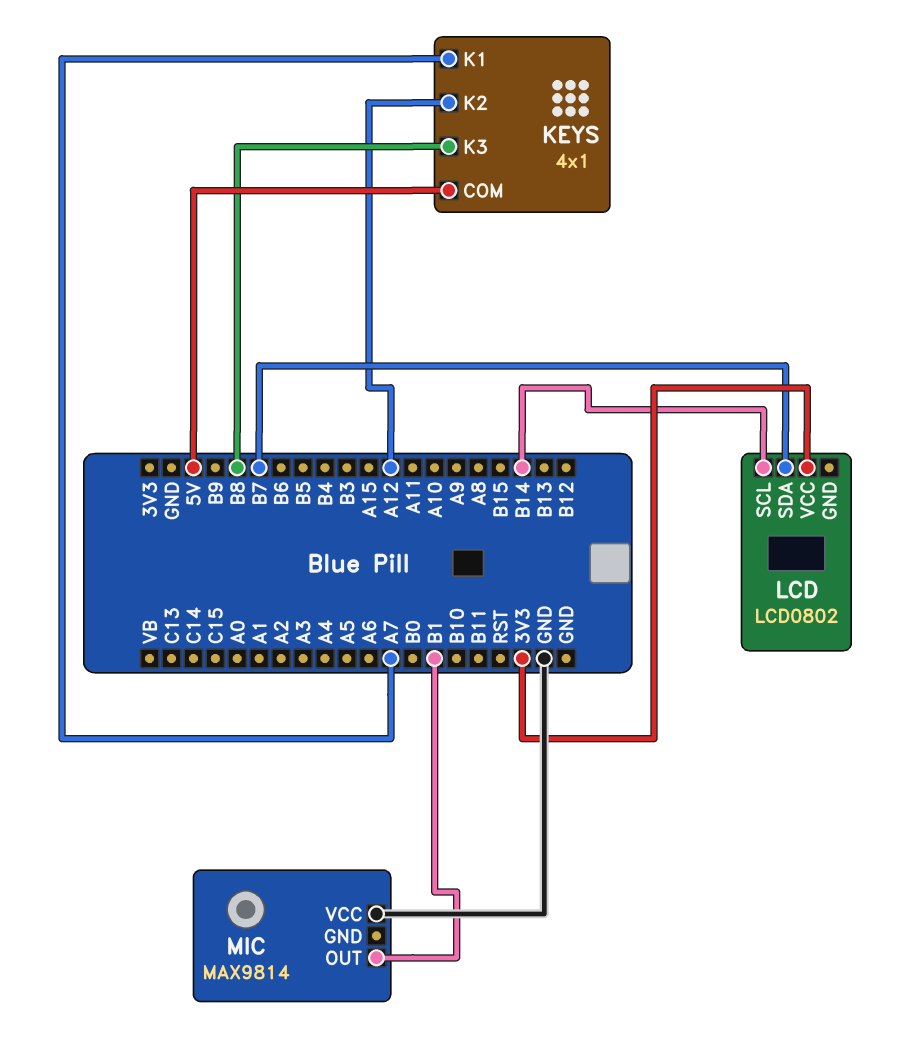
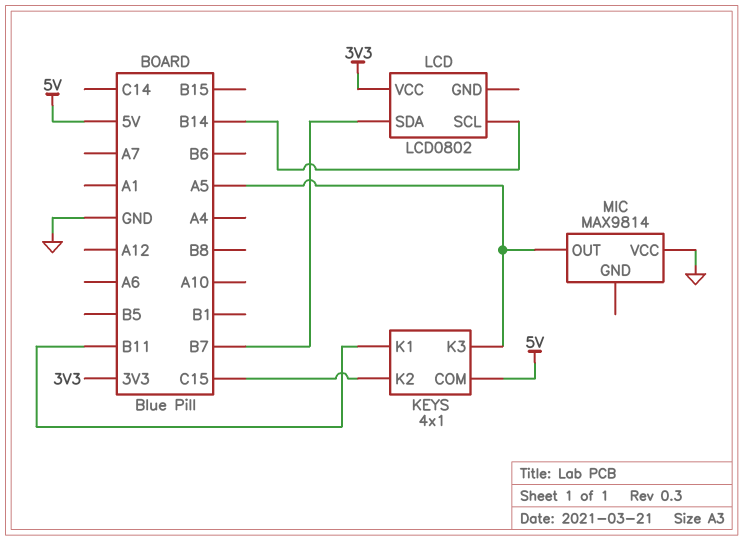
KEYS pin K1: A7 -> B11
KEYS pin K2: A12 -> C15
KEYS pin K3: B8 -> A5
MIC pin OUT: B1 -> A5

